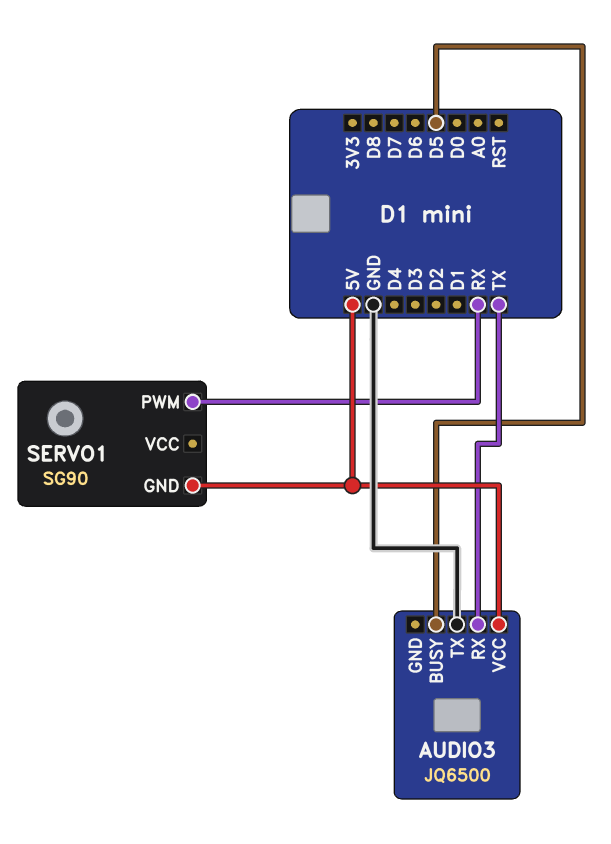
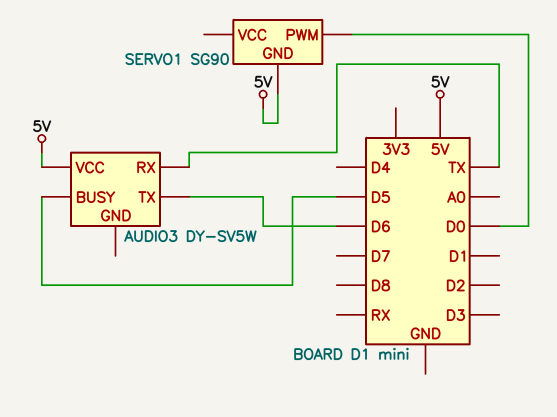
AUDIO3: JQ6500 -> DY-SV5W
AUDIO3 pin TX: GND -> D6
SERVO1 pin PWM: RX -> D0

